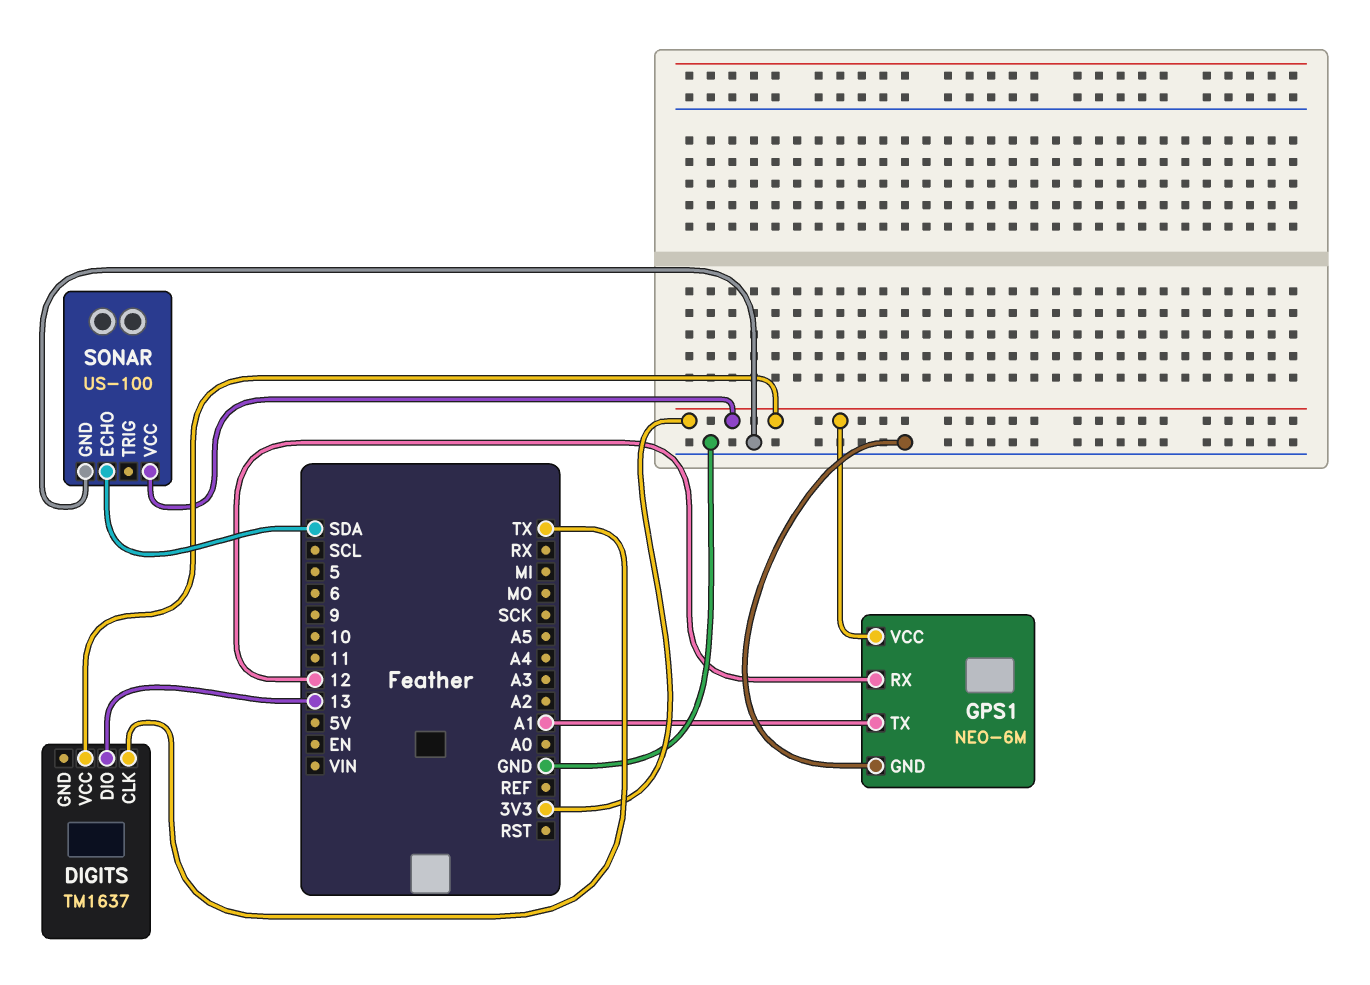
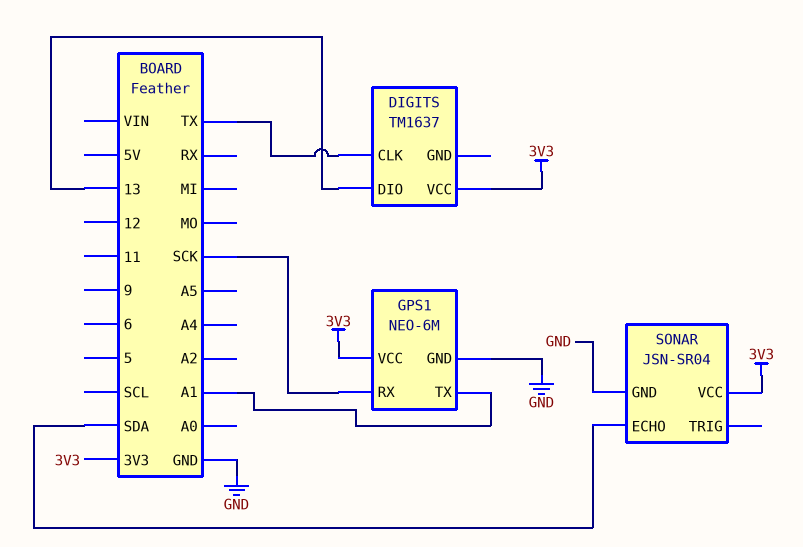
GPS1 pin RX: 12 -> SCK
SONAR: US-100 -> JSN-SR04

